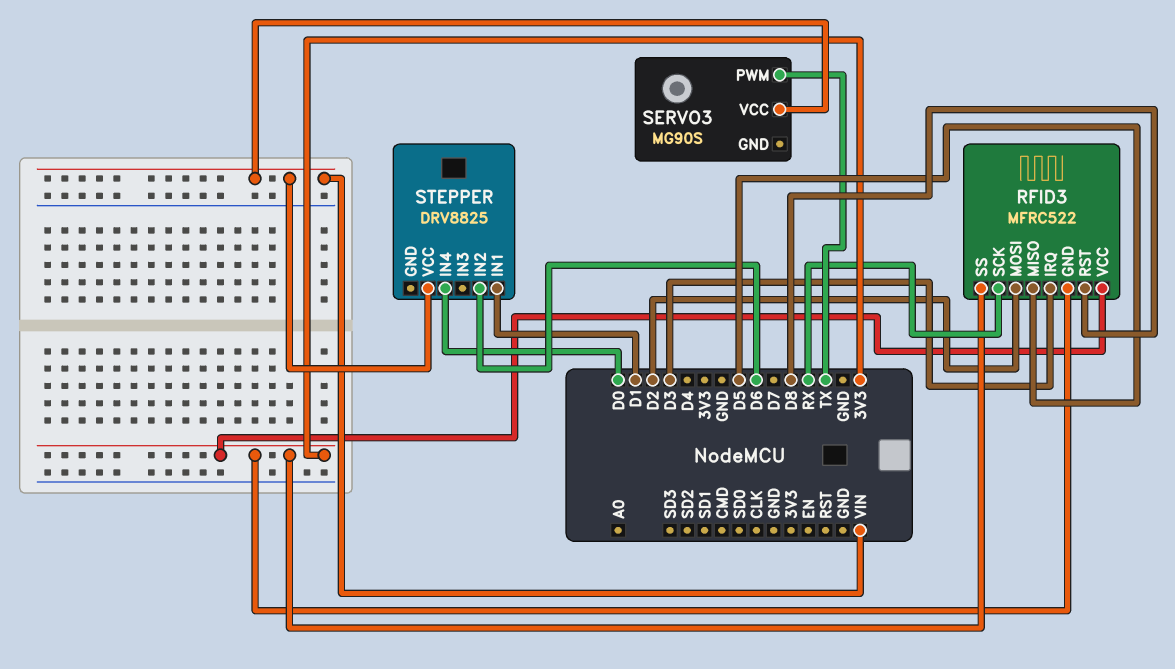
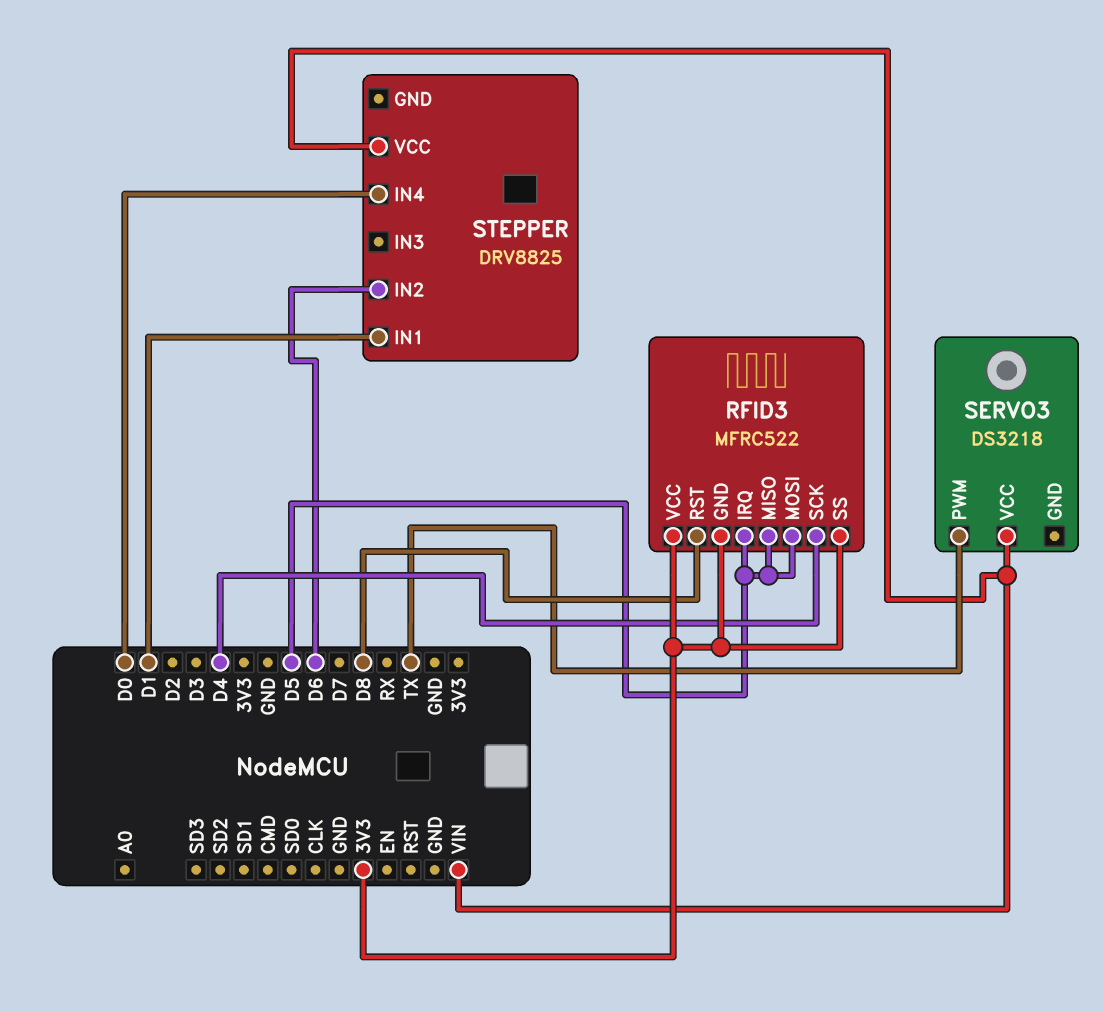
RFID3 pin IRQ: D3 -> D5
RFID3 pin MOSI: D2 -> D5
RFID3 pin SCK: RX -> D4
SERVO3: MG90S -> DS3218

